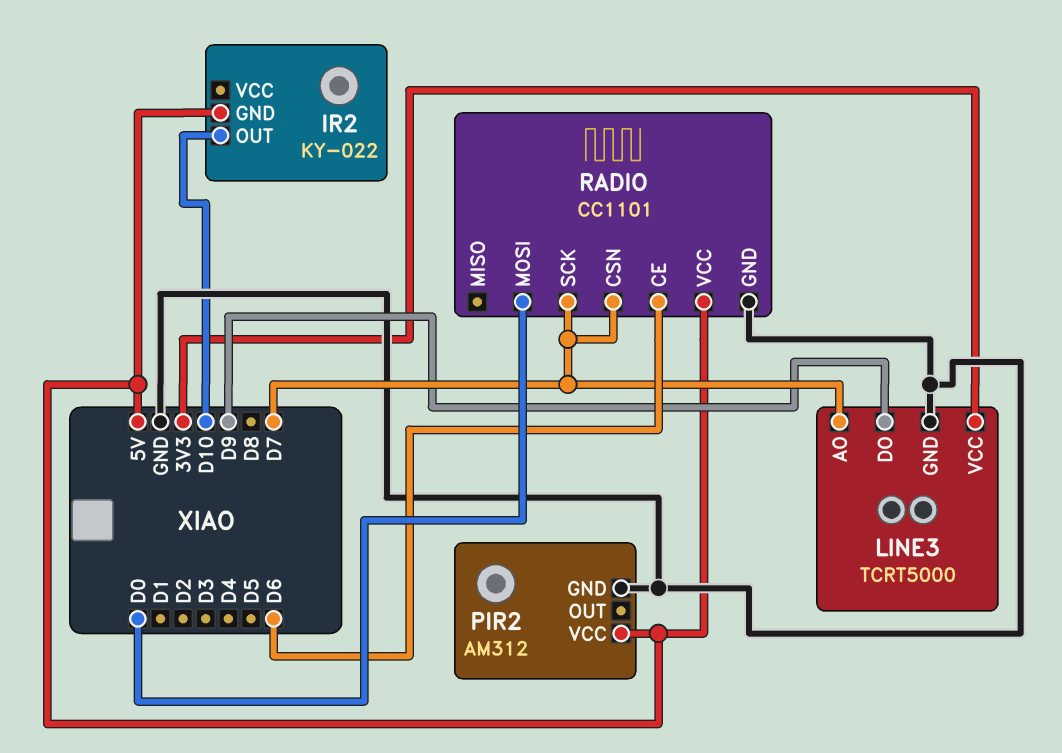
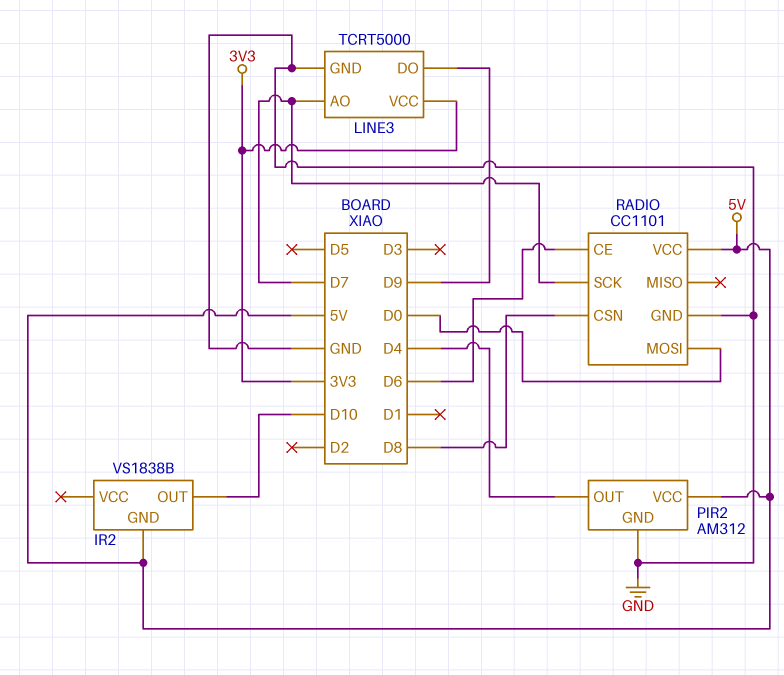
IR2: KY-022 -> VS1838B
PIR2 pin OUT: none -> D4
RADIO pin CSN: D7 -> D8

